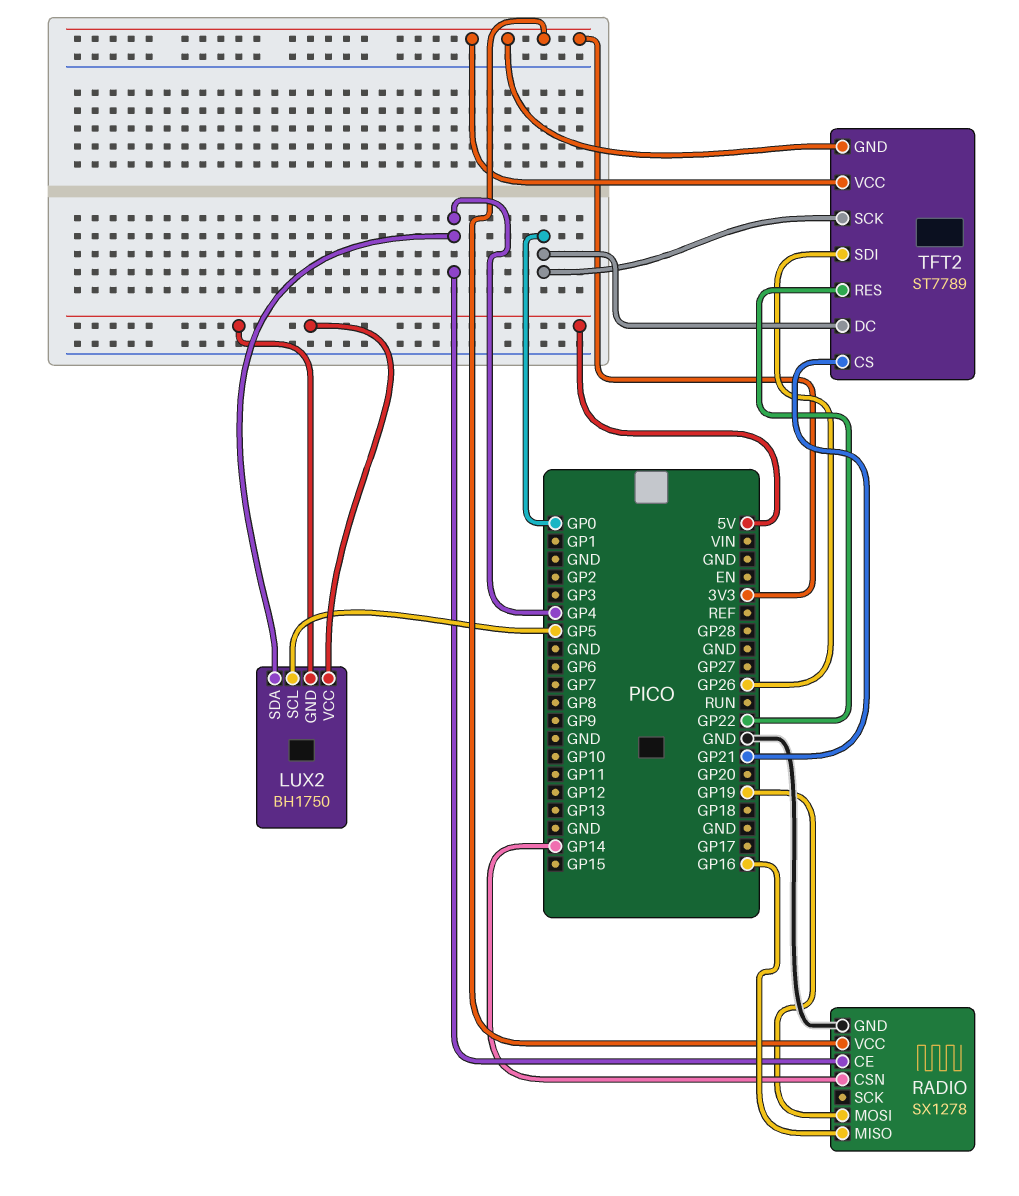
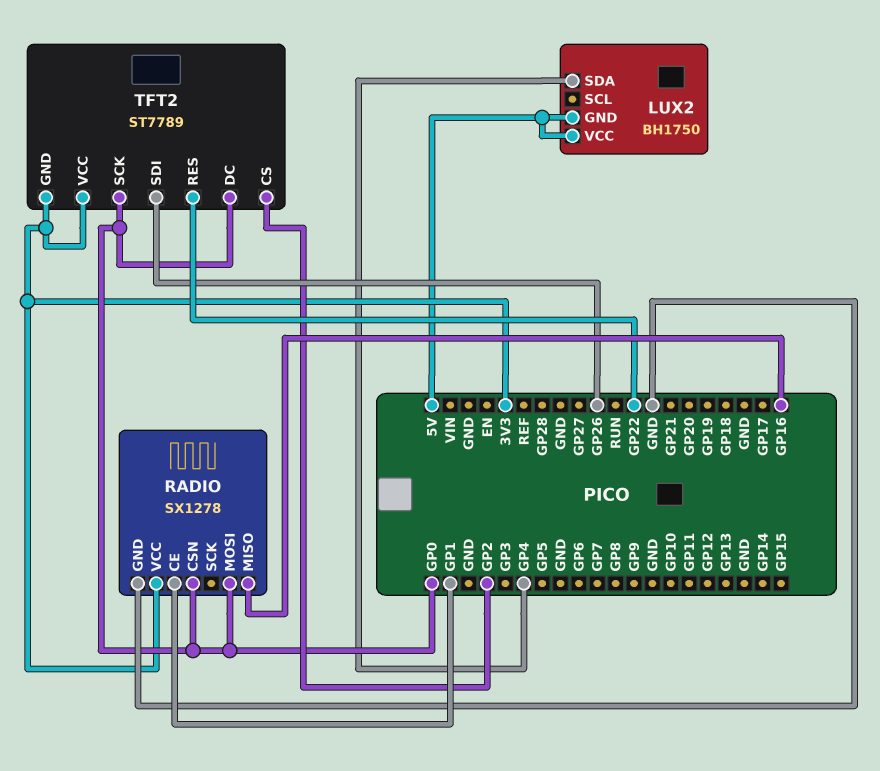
LUX2 pin SCL: GP5 -> none
RADIO pin CE: GP4 -> GP1
RADIO pin CSN: GP14 -> GP0
RADIO pin MOSI: GP19 -> GP0
TFT2 pin CS: GP21 -> GP2

